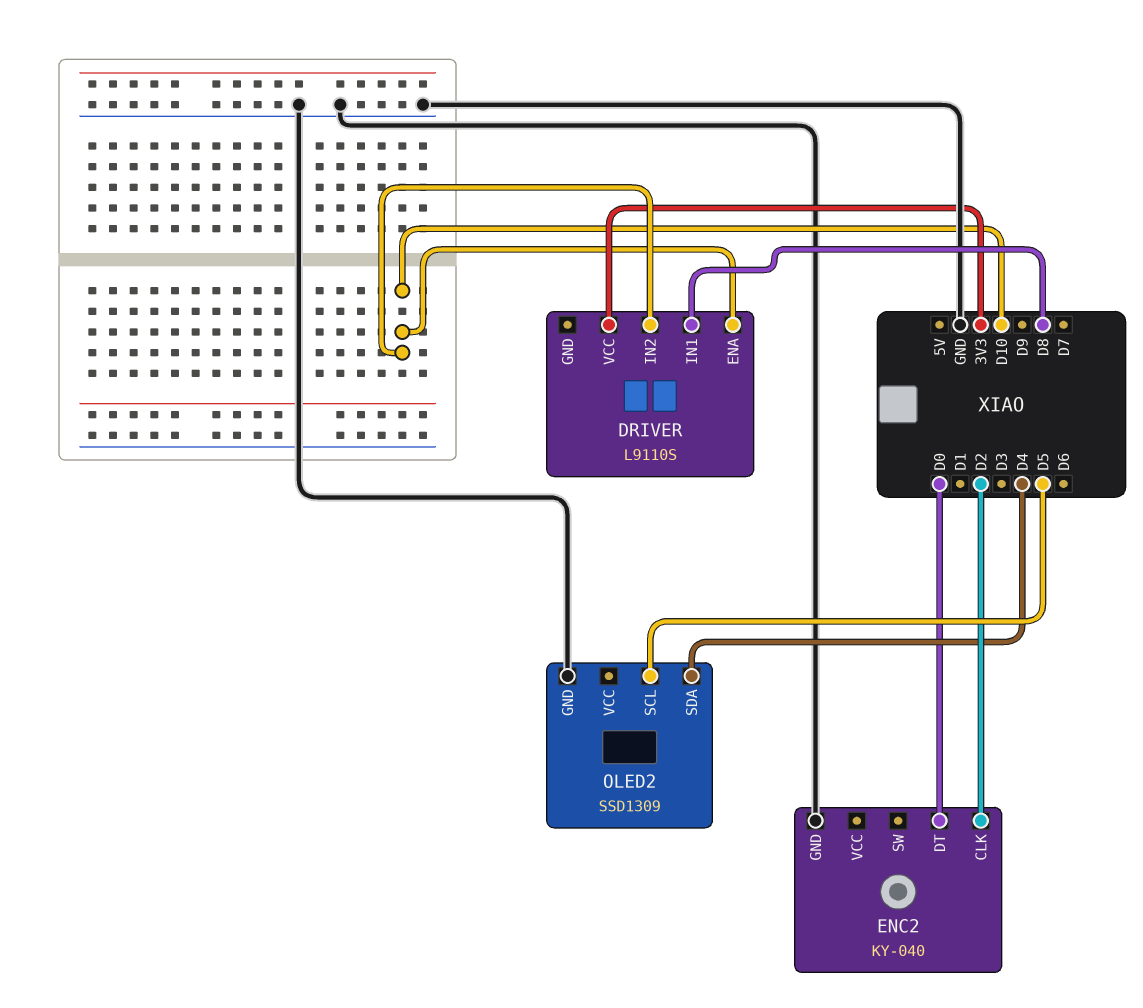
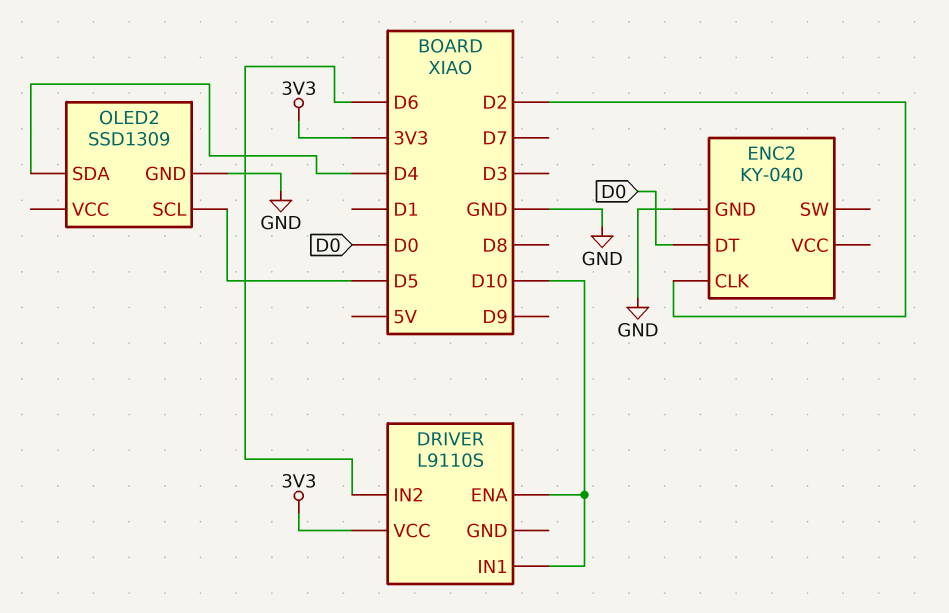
DRIVER pin IN1: D8 -> D10
DRIVER pin IN2: D10 -> D6

